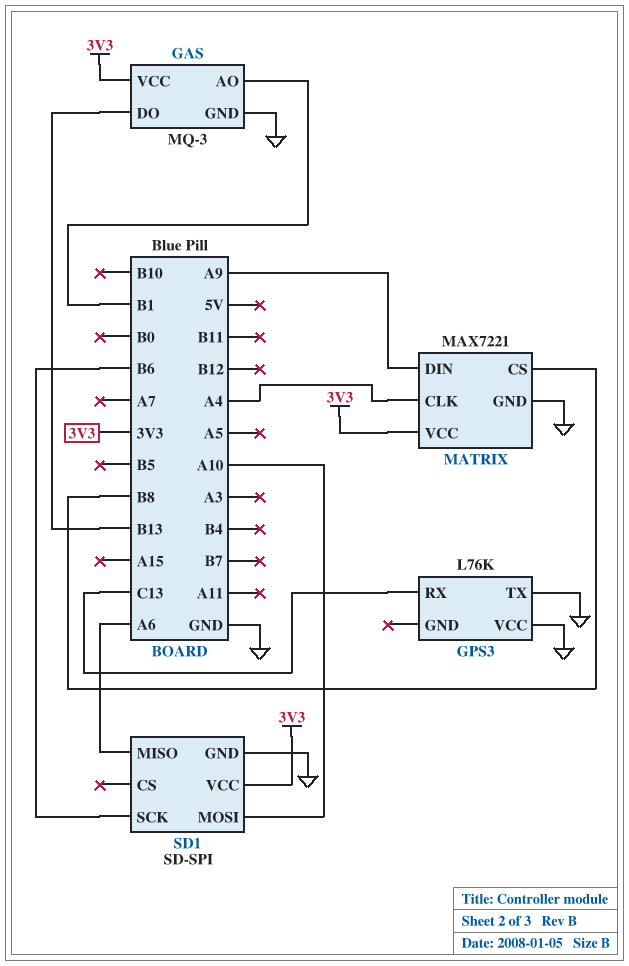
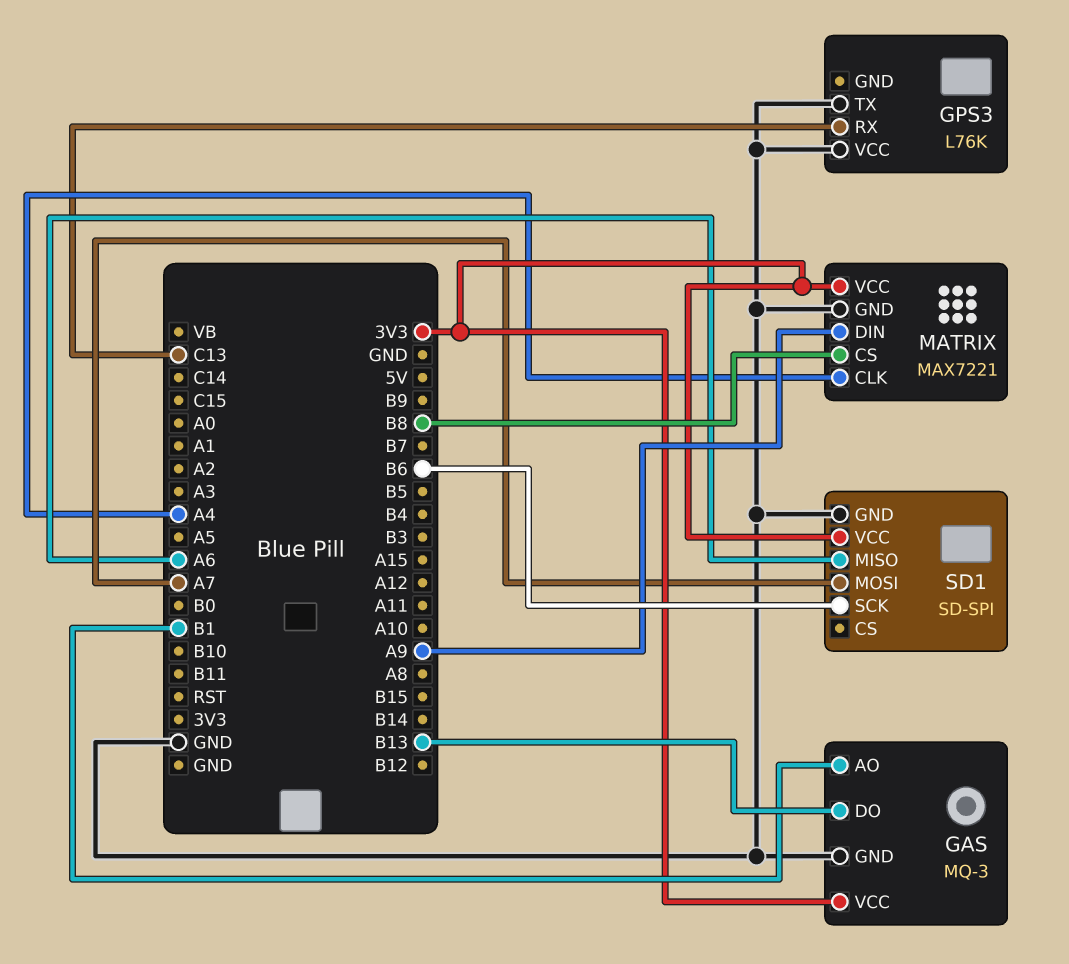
SD1 pin MOSI: A10 -> A7

